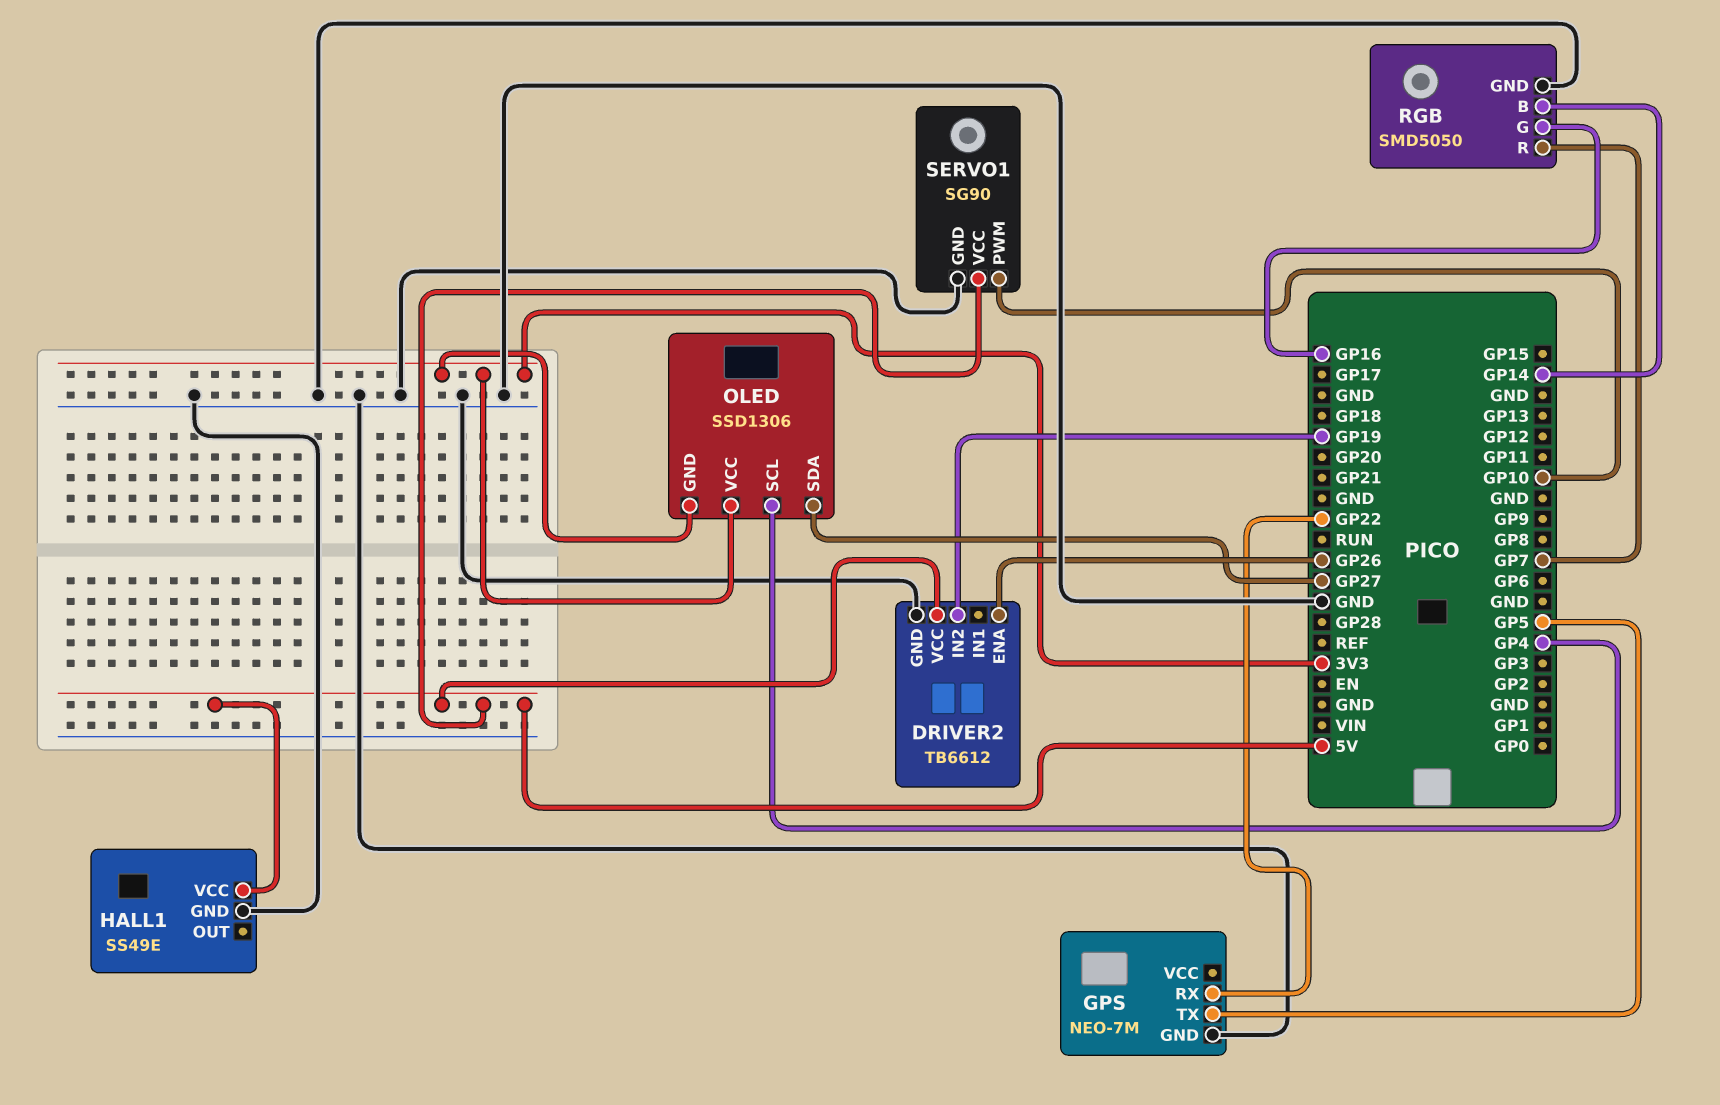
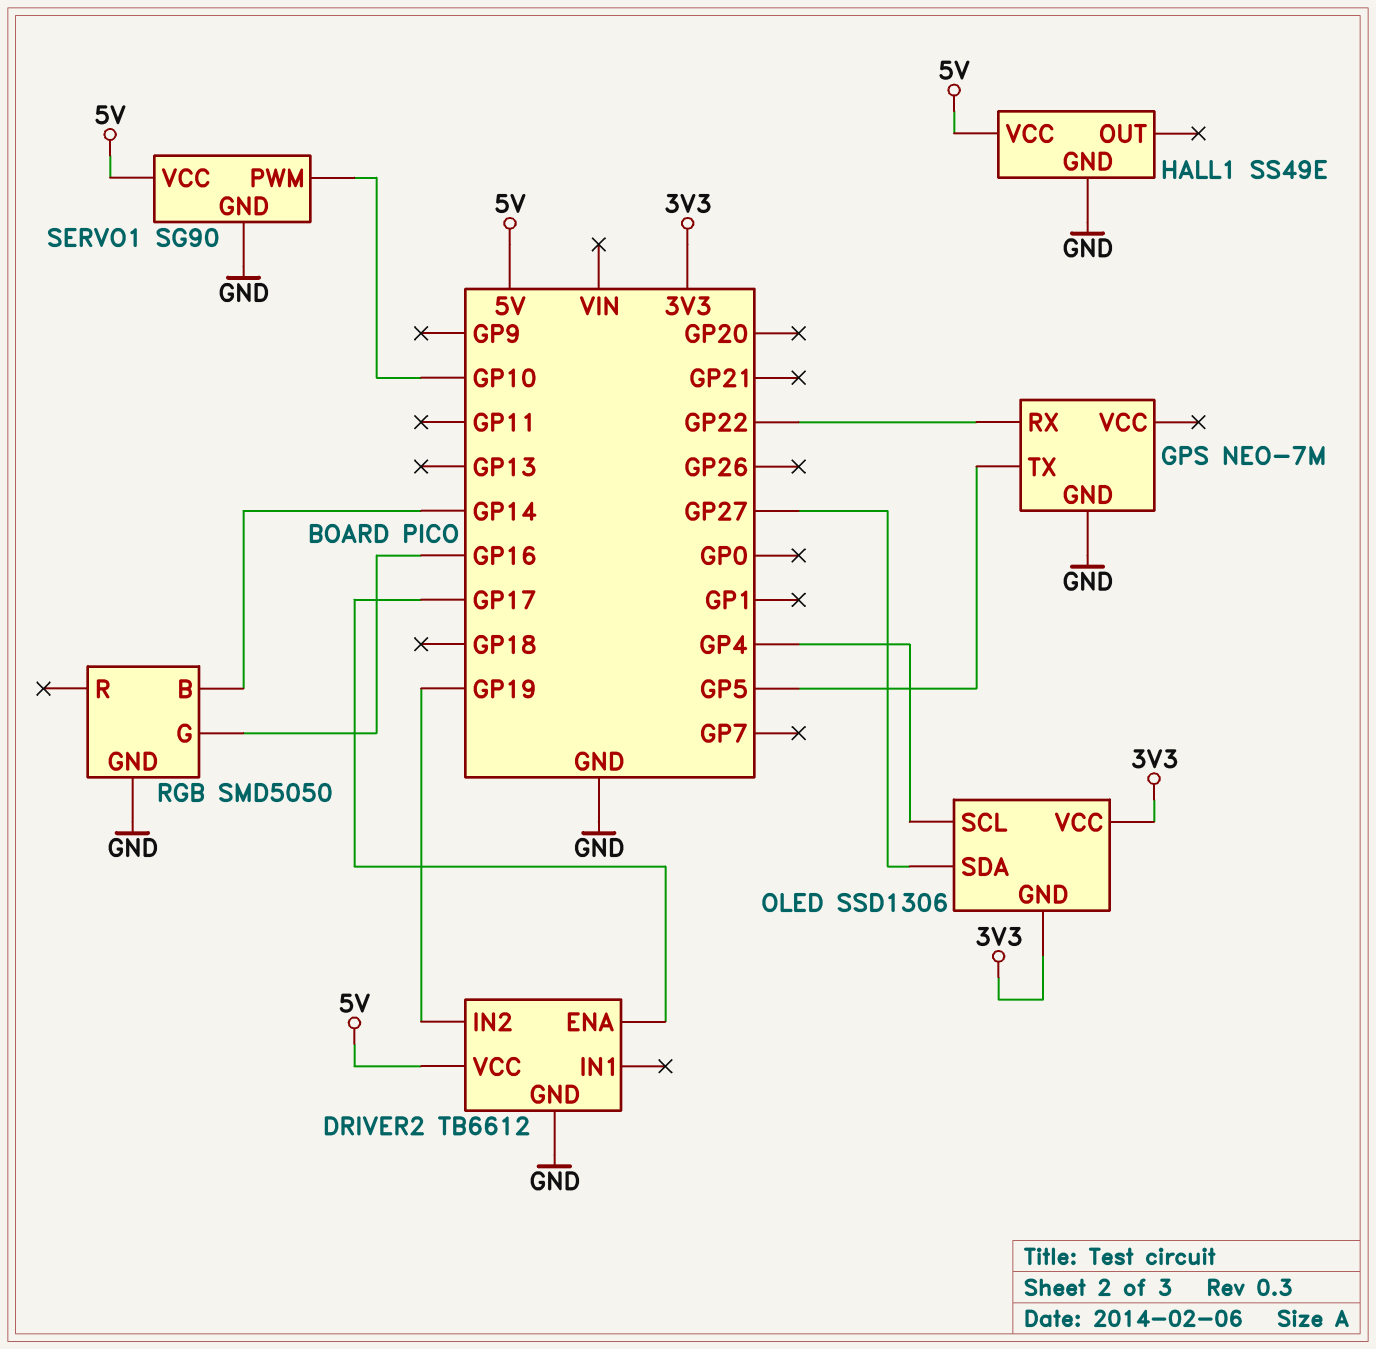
DRIVER2 pin ENA: GP26 -> GP17
RGB pin R: GP7 -> none

